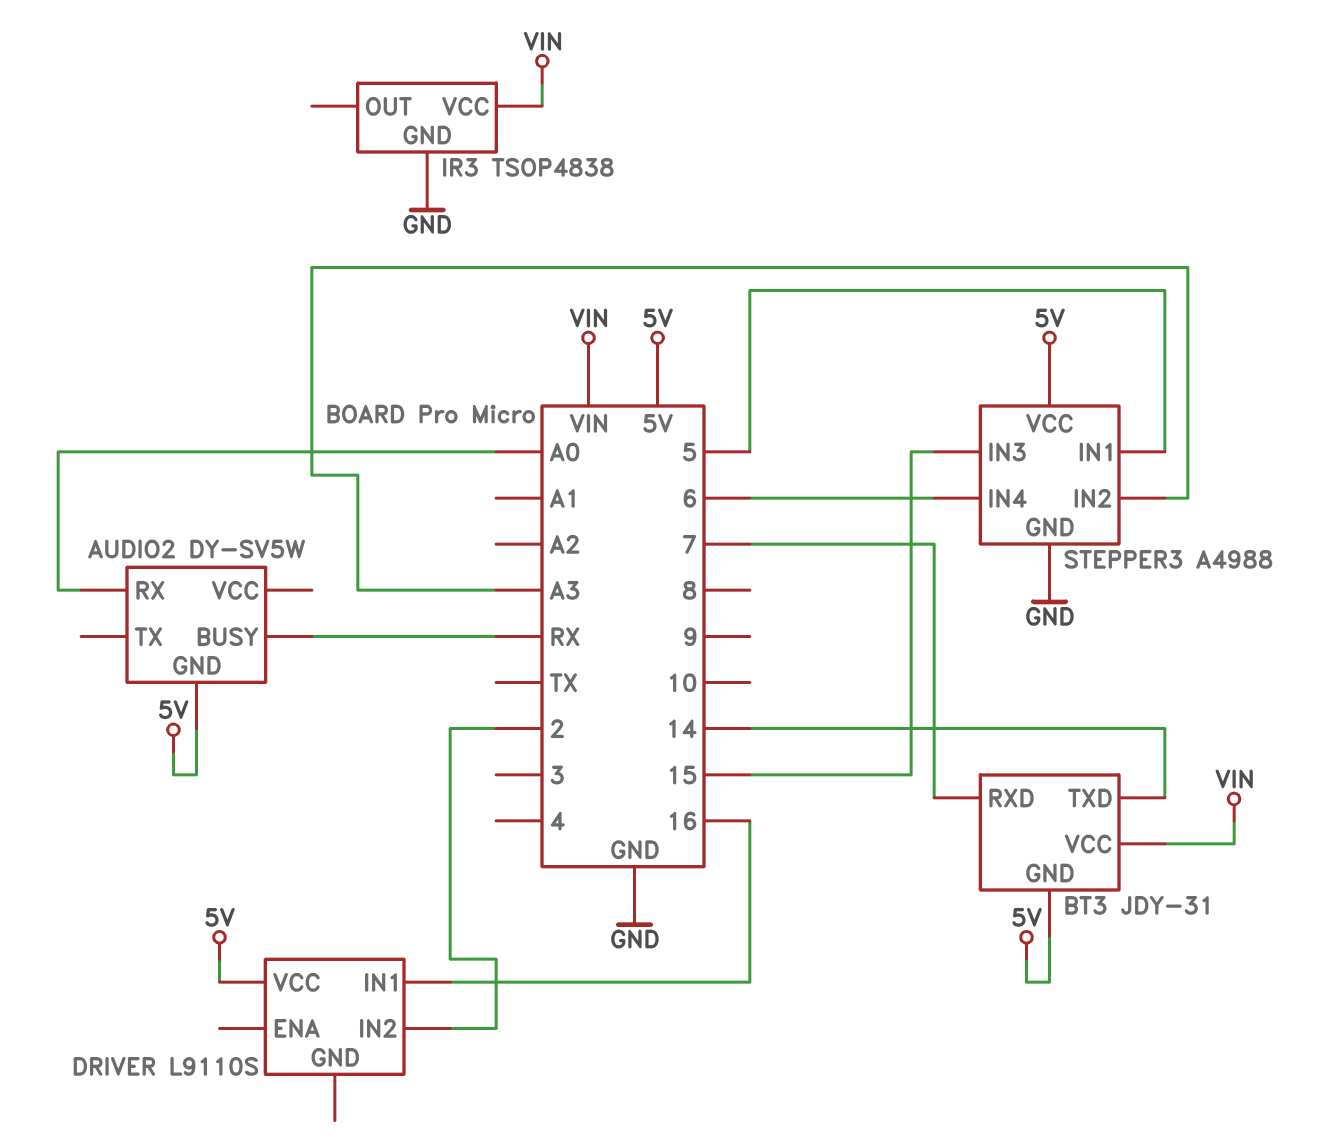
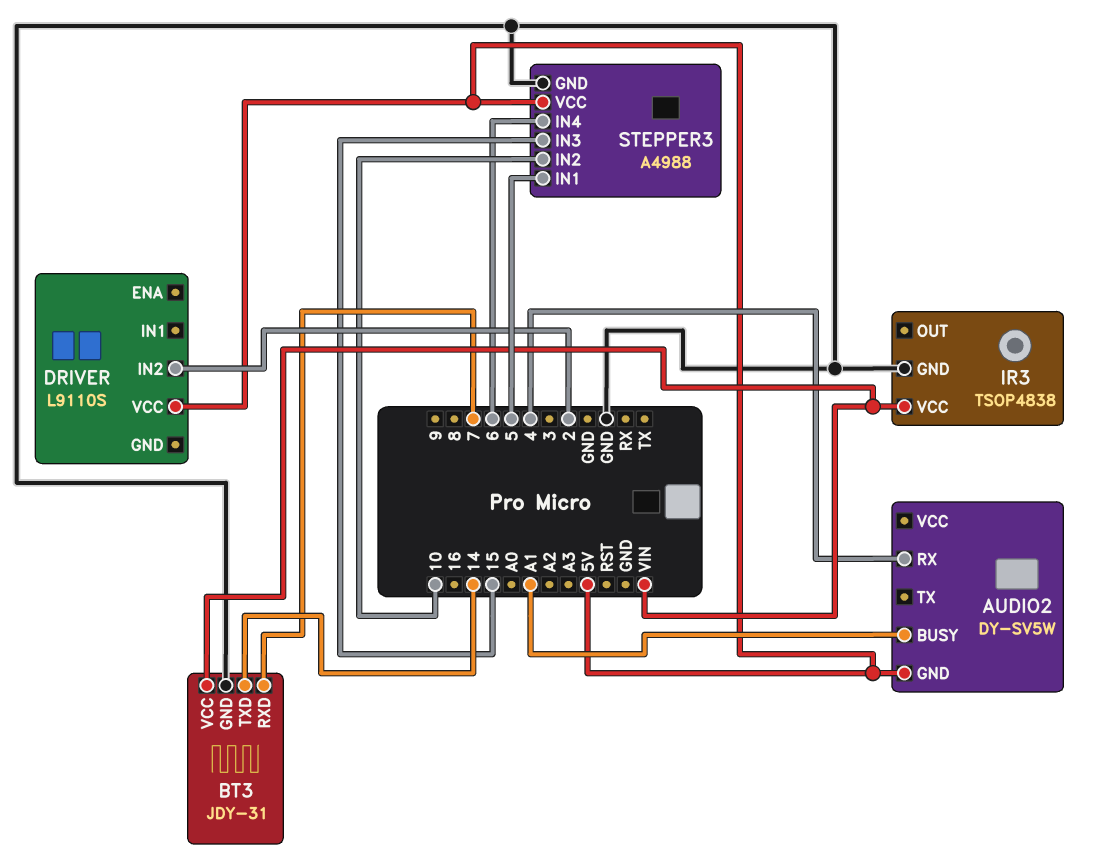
AUDIO2 pin BUSY: RX -> A1
AUDIO2 pin RX: A0 -> 4
BT3 pin GND: 5V -> GND
DRIVER pin IN1: 16 -> none
STEPPER3 pin IN2: A3 -> 10

